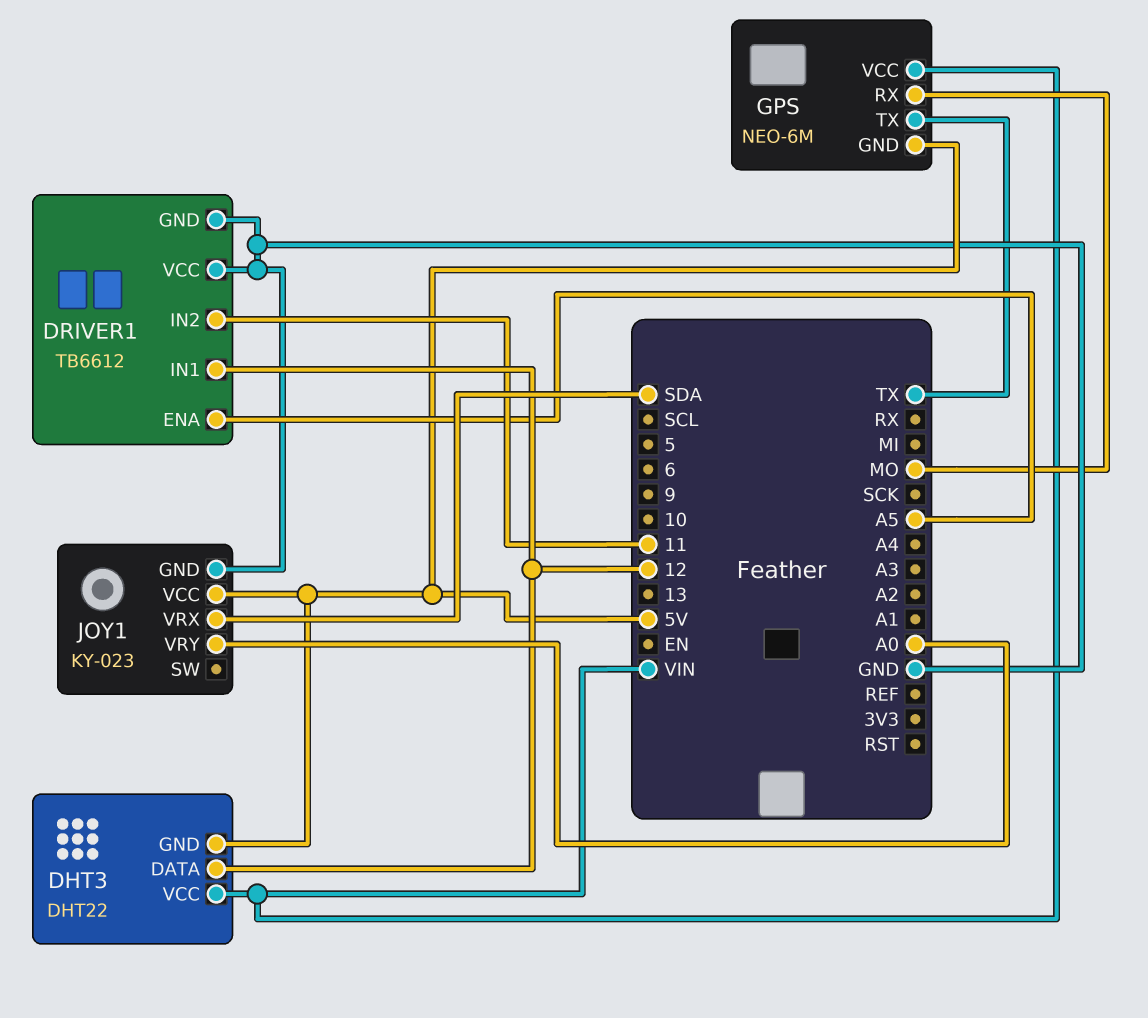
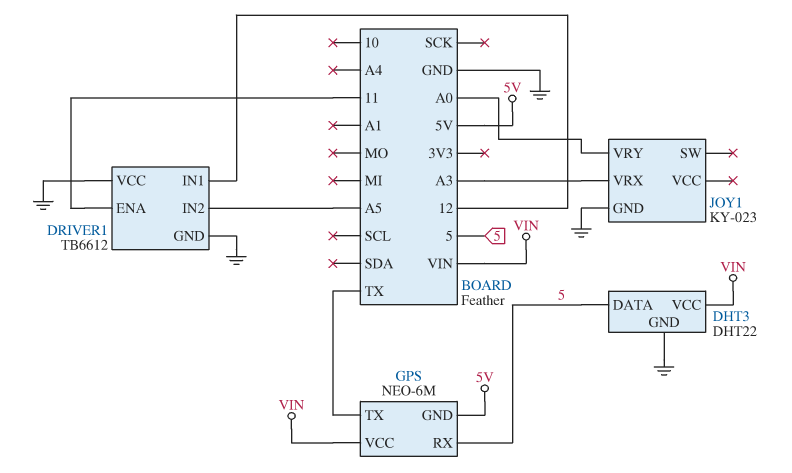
DHT3 pin DATA: 12 -> 5
DHT3 pin GND: 5V -> GND
DRIVER1 pin ENA: A5 -> 11
DRIVER1 pin IN2: 11 -> A5
GPS pin RX: MO -> 5
JOY1 pin VCC: 5V -> none
JOY1 pin VRX: SDA -> A3

